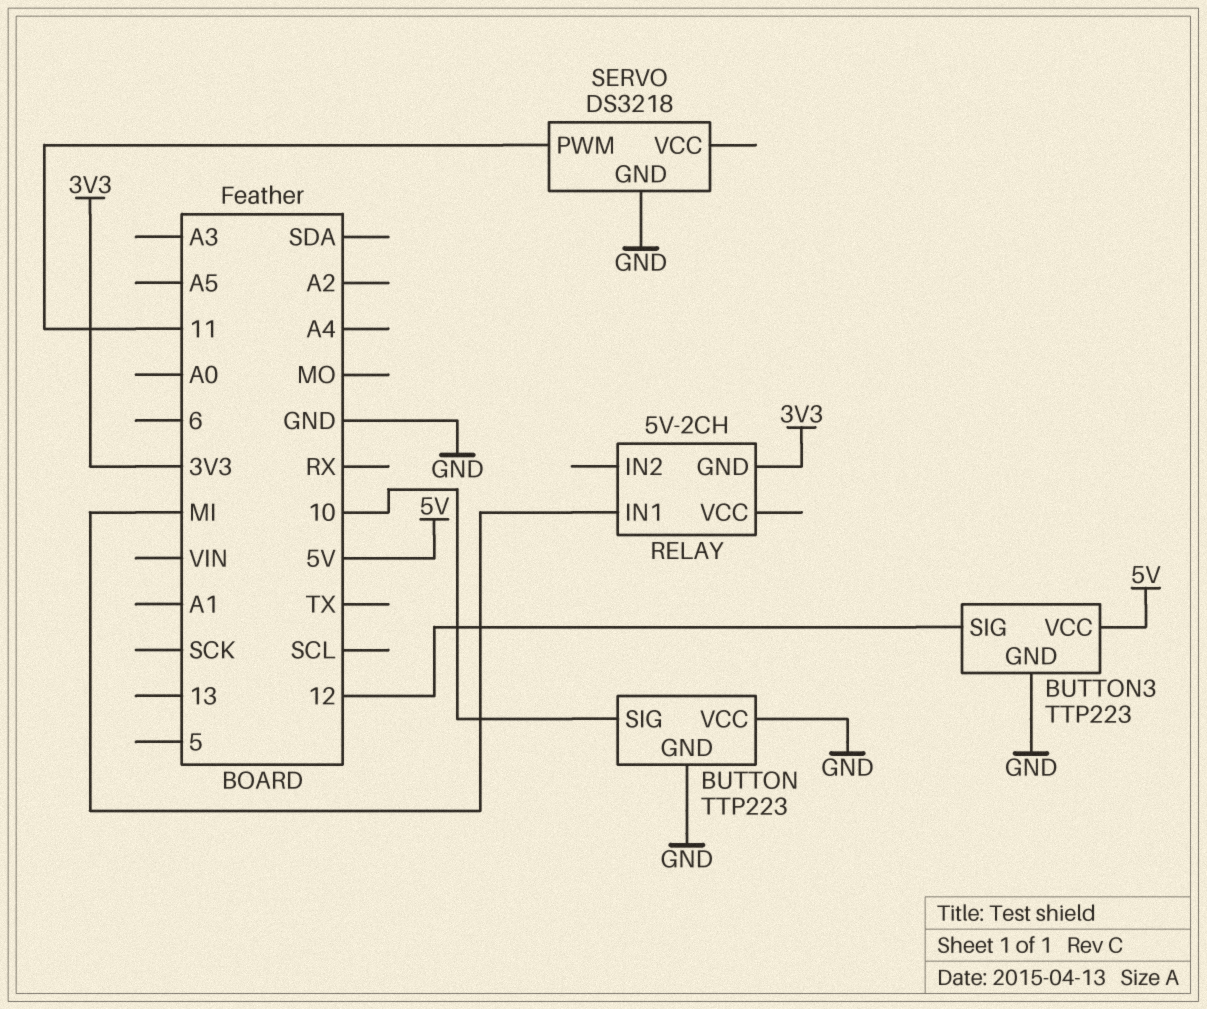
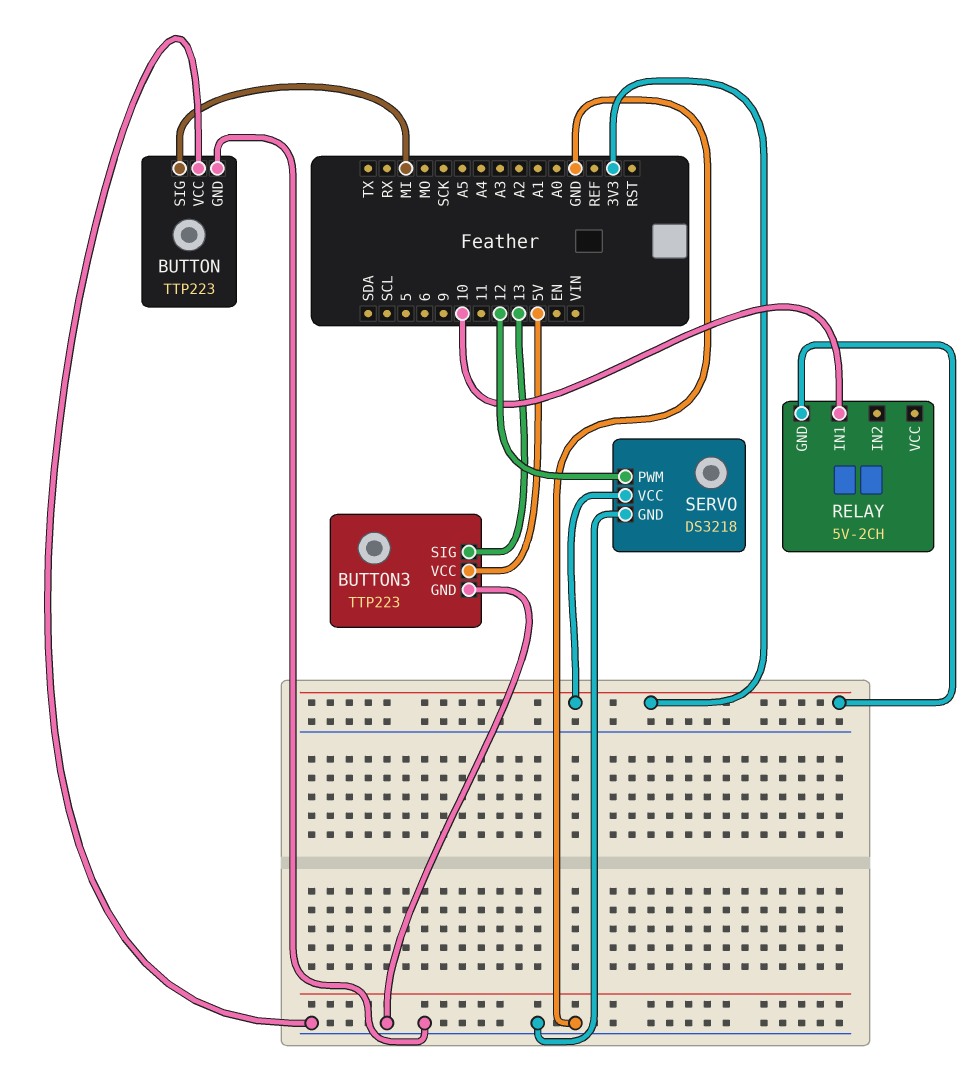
BUTTON pin SIG: 10 -> MI
BUTTON3 pin SIG: 12 -> 13
RELAY pin IN1: MI -> 10
SERVO pin PWM: 11 -> 12
SERVO pin VCC: none -> 3V3

